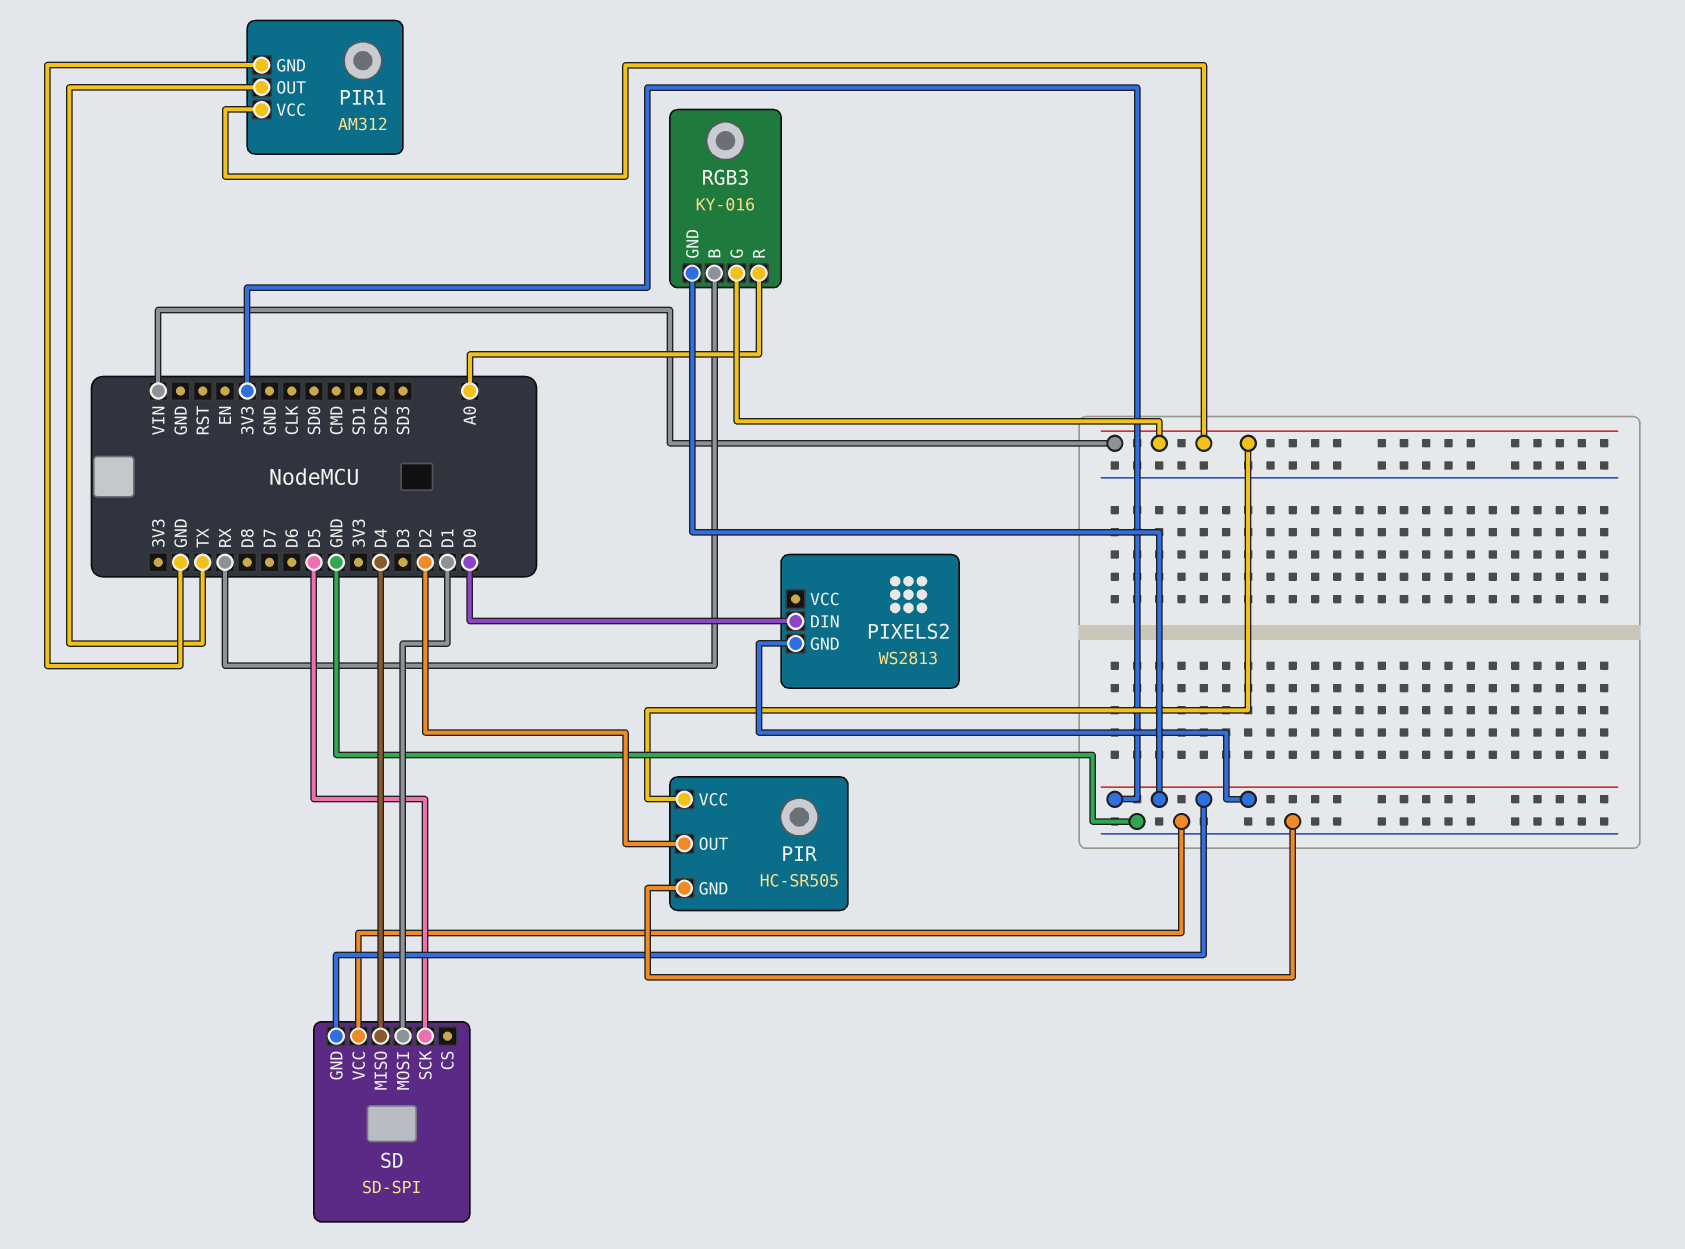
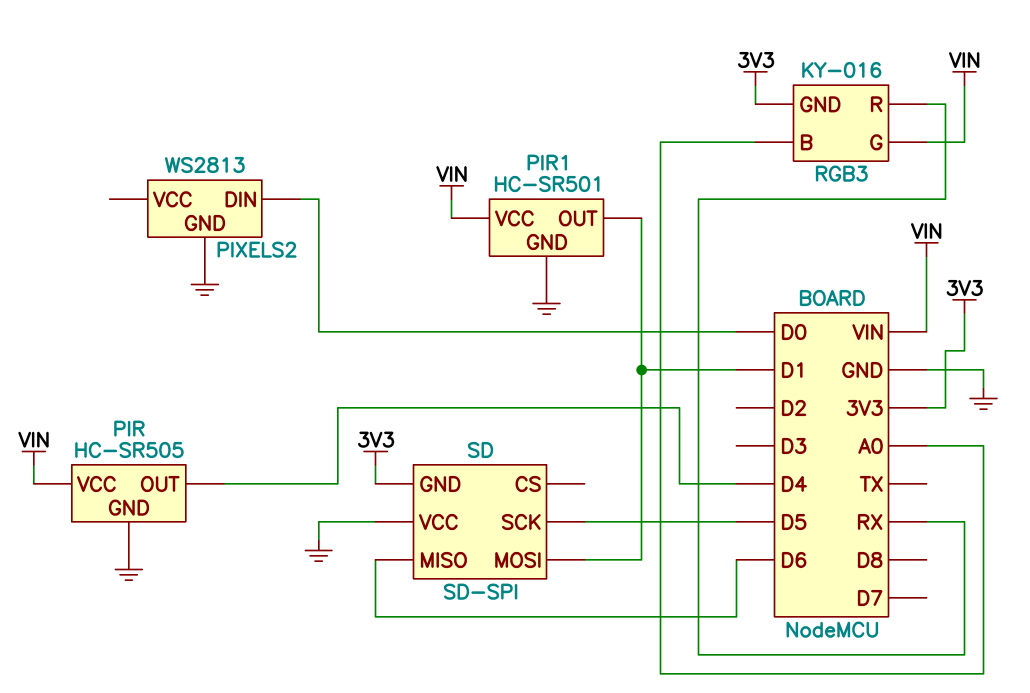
PIR pin OUT: D2 -> D4
PIR1: AM312 -> HC-SR501
PIR1 pin OUT: TX -> D1
PIXELS2 pin GND: 3V3 -> GND
RGB3 pin B: RX -> A0
RGB3 pin R: A0 -> RX
SD pin MISO: D4 -> D6

